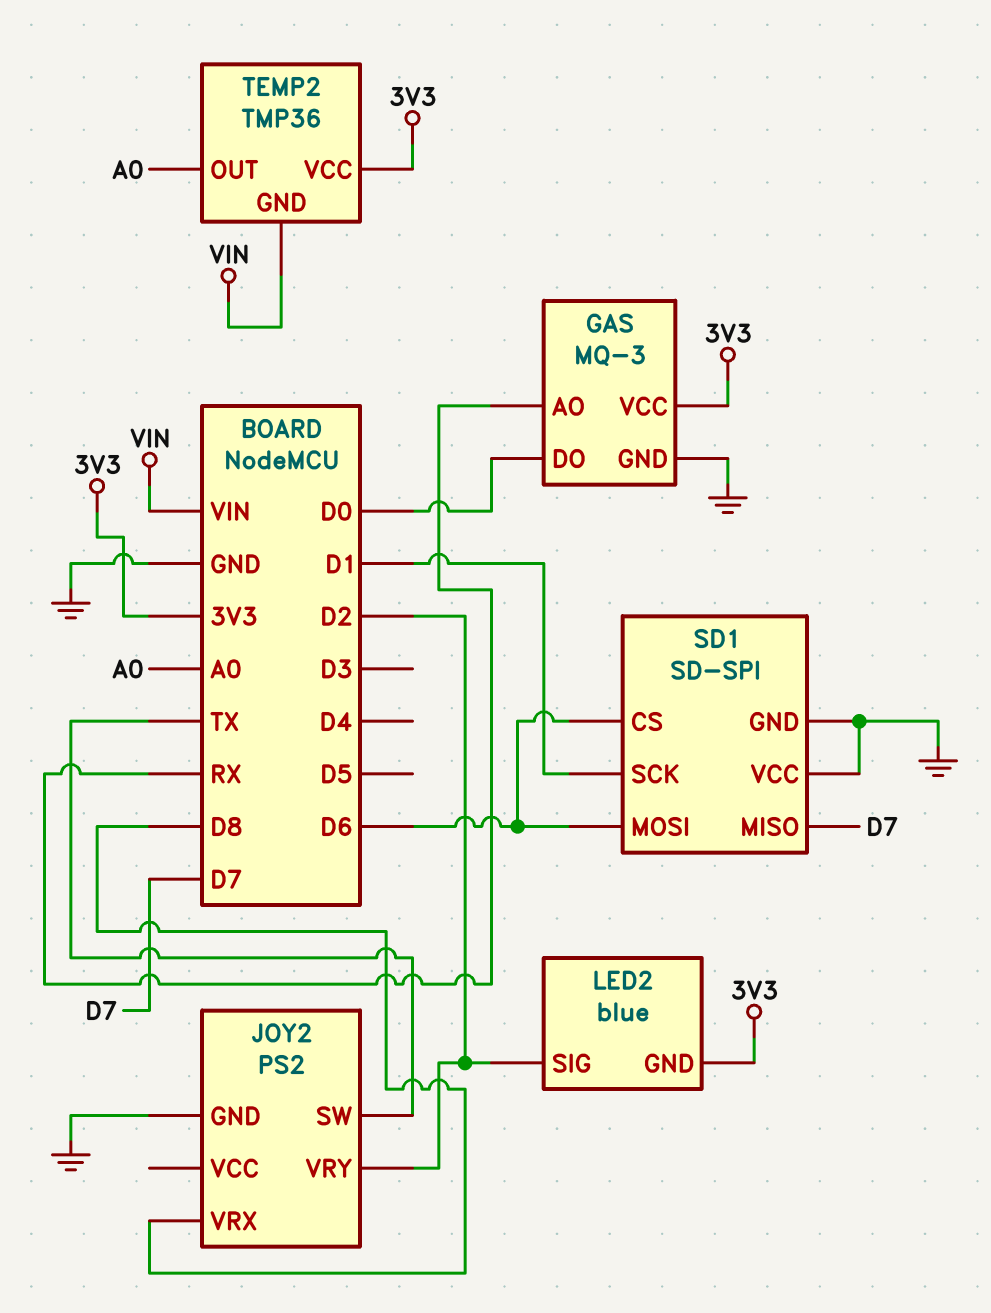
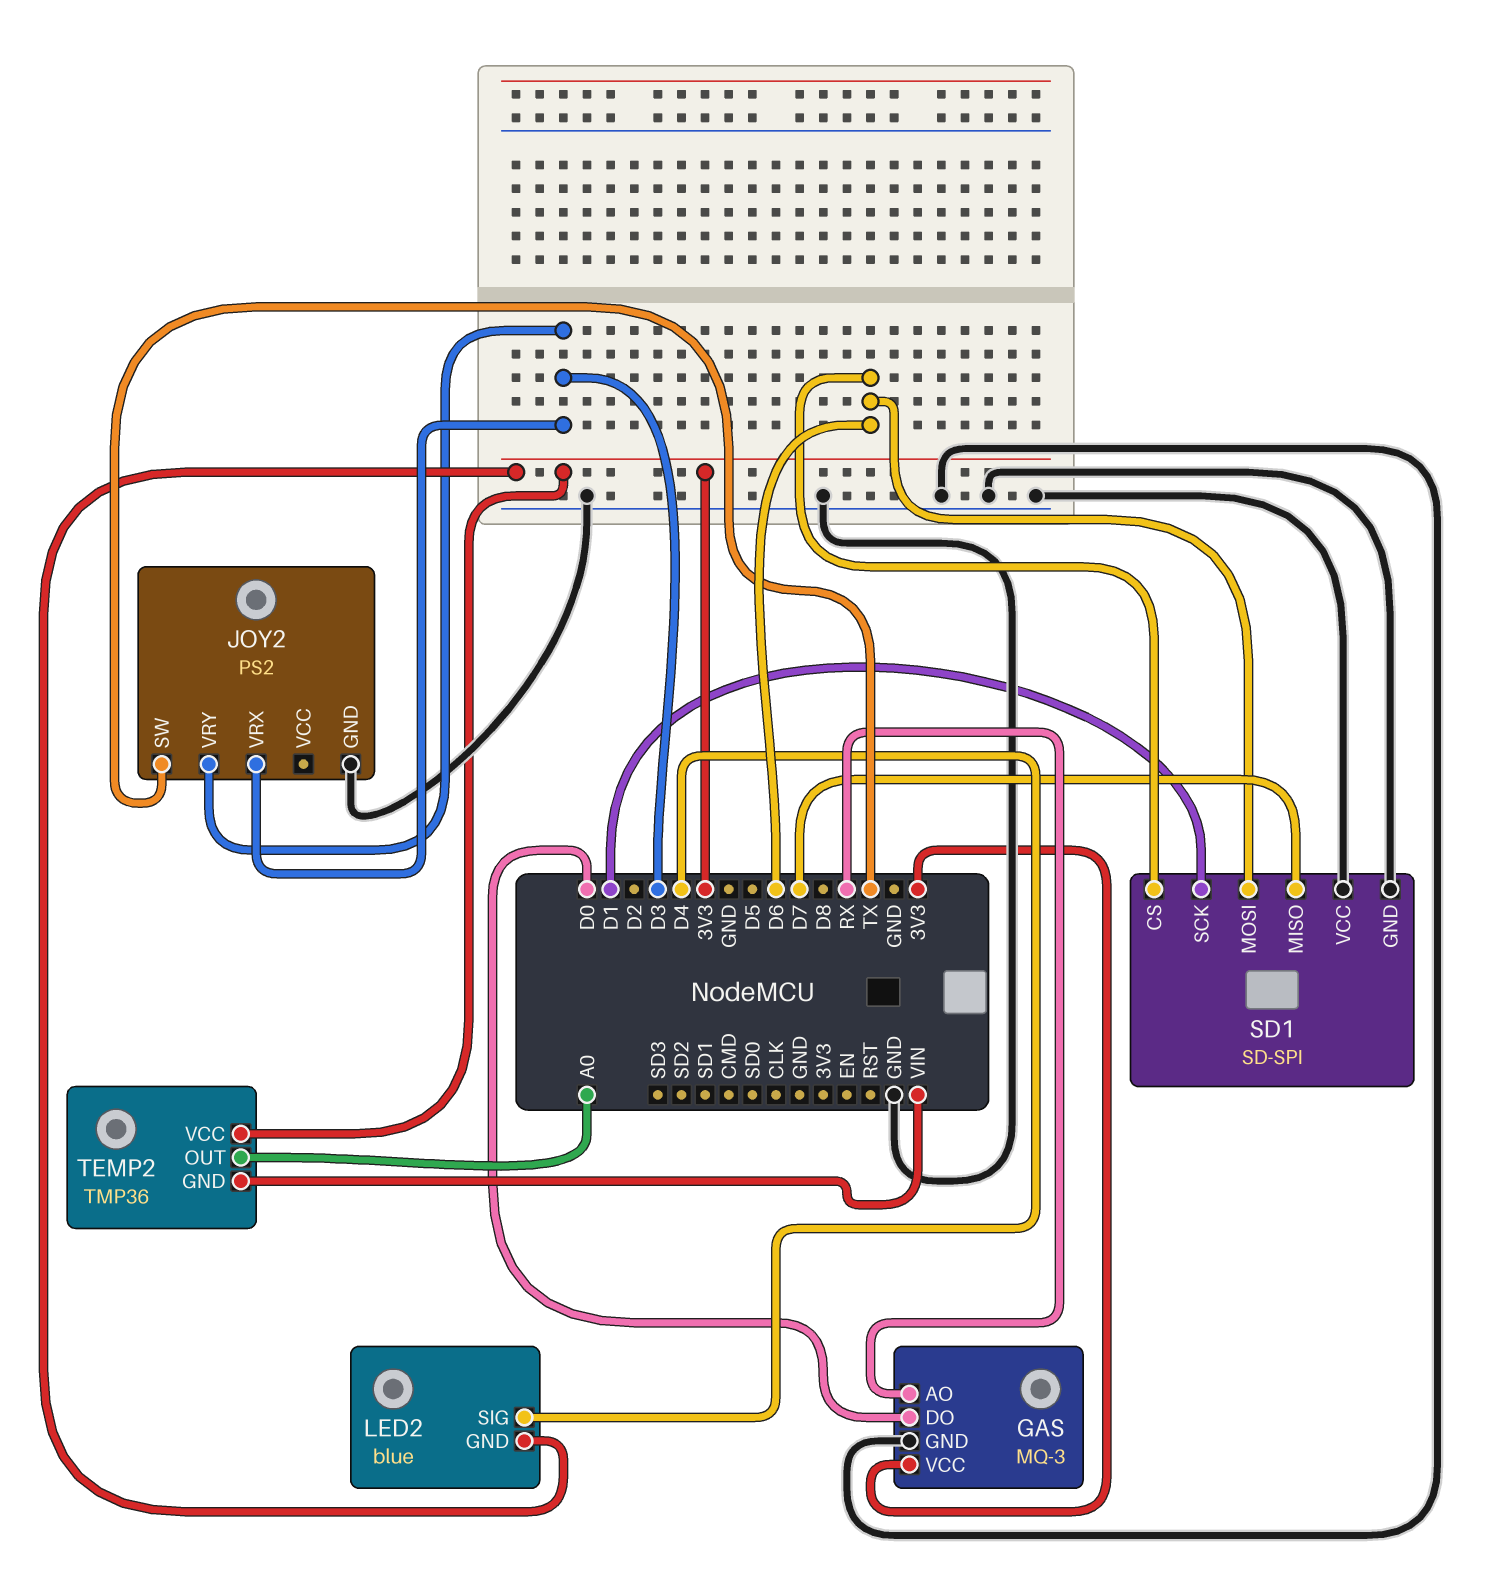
JOY2 pin VRX: D8 -> D3
JOY2 pin VRY: D2 -> D3
LED2 pin SIG: D2 -> D4

